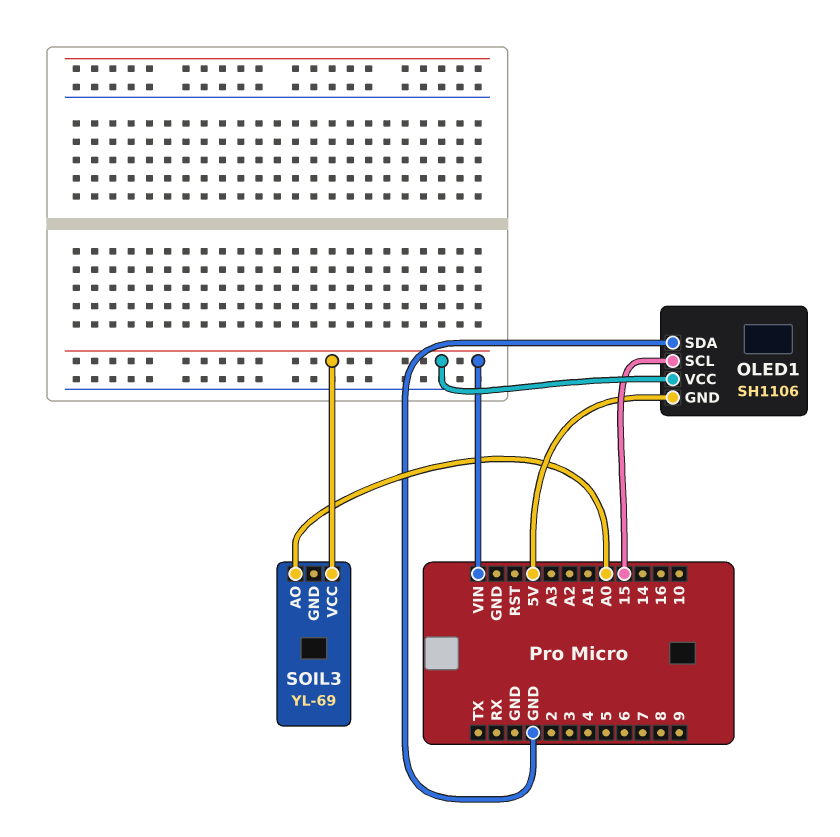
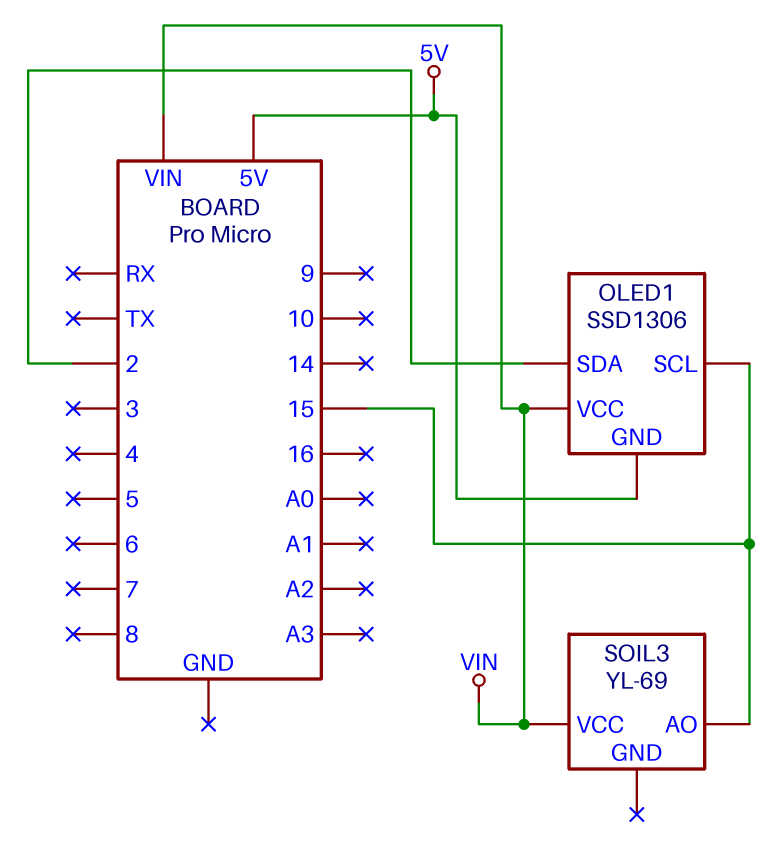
OLED1: SH1106 -> SSD1306
OLED1 pin SDA: GND -> 2
SOIL3 pin AO: A0 -> 15

